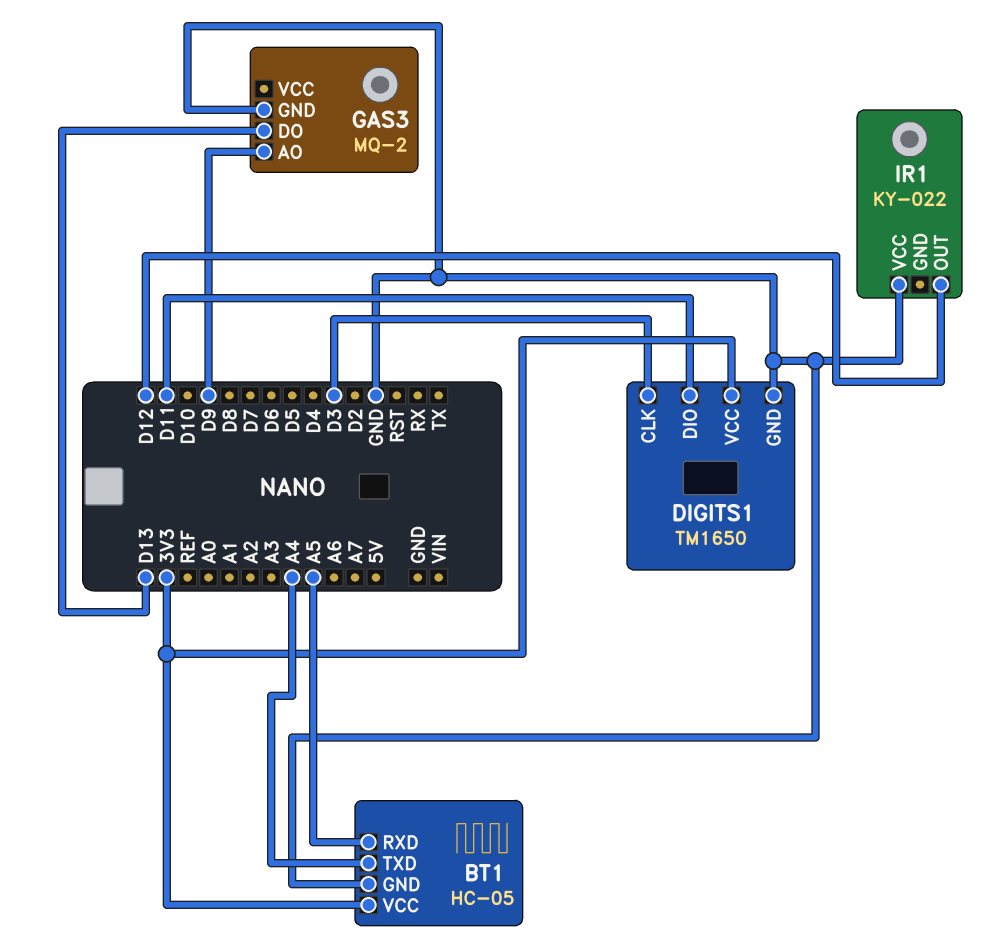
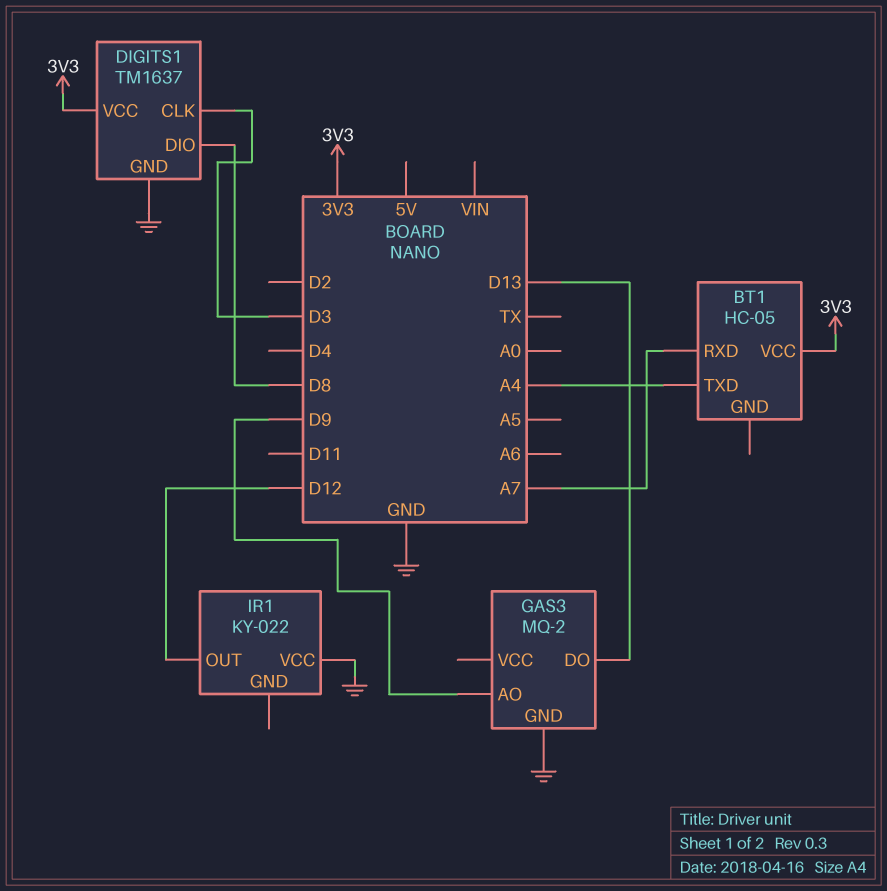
BT1 pin GND: GND -> none
BT1 pin RXD: A5 -> A7
DIGITS1: TM1650 -> TM1637
DIGITS1 pin DIO: D11 -> D8

